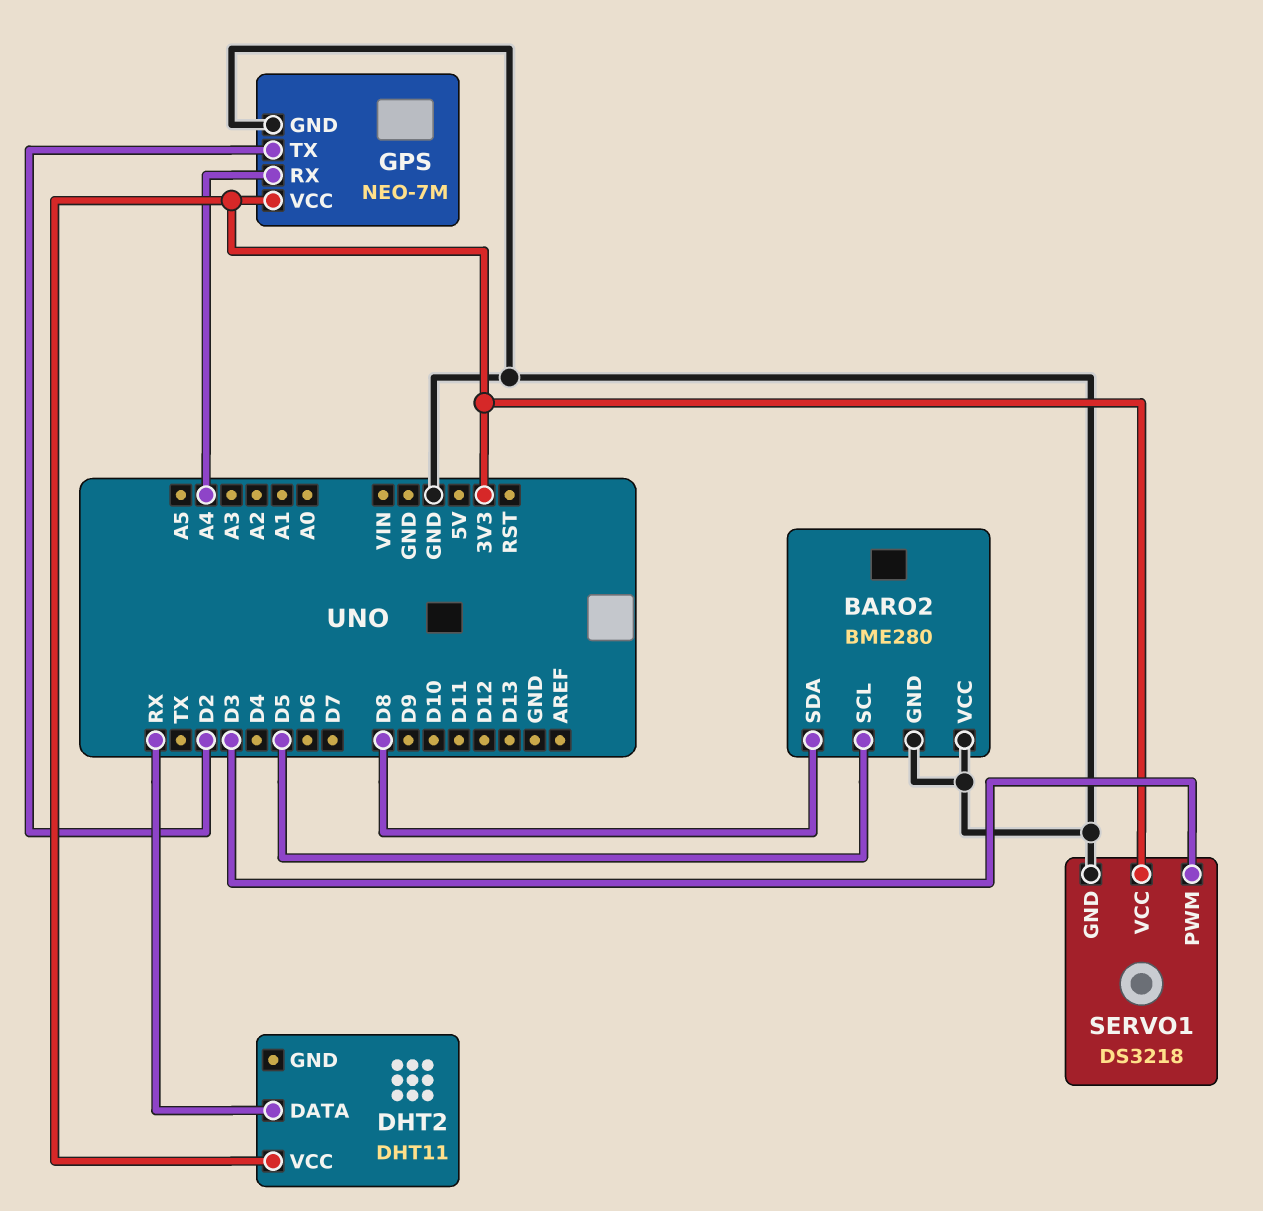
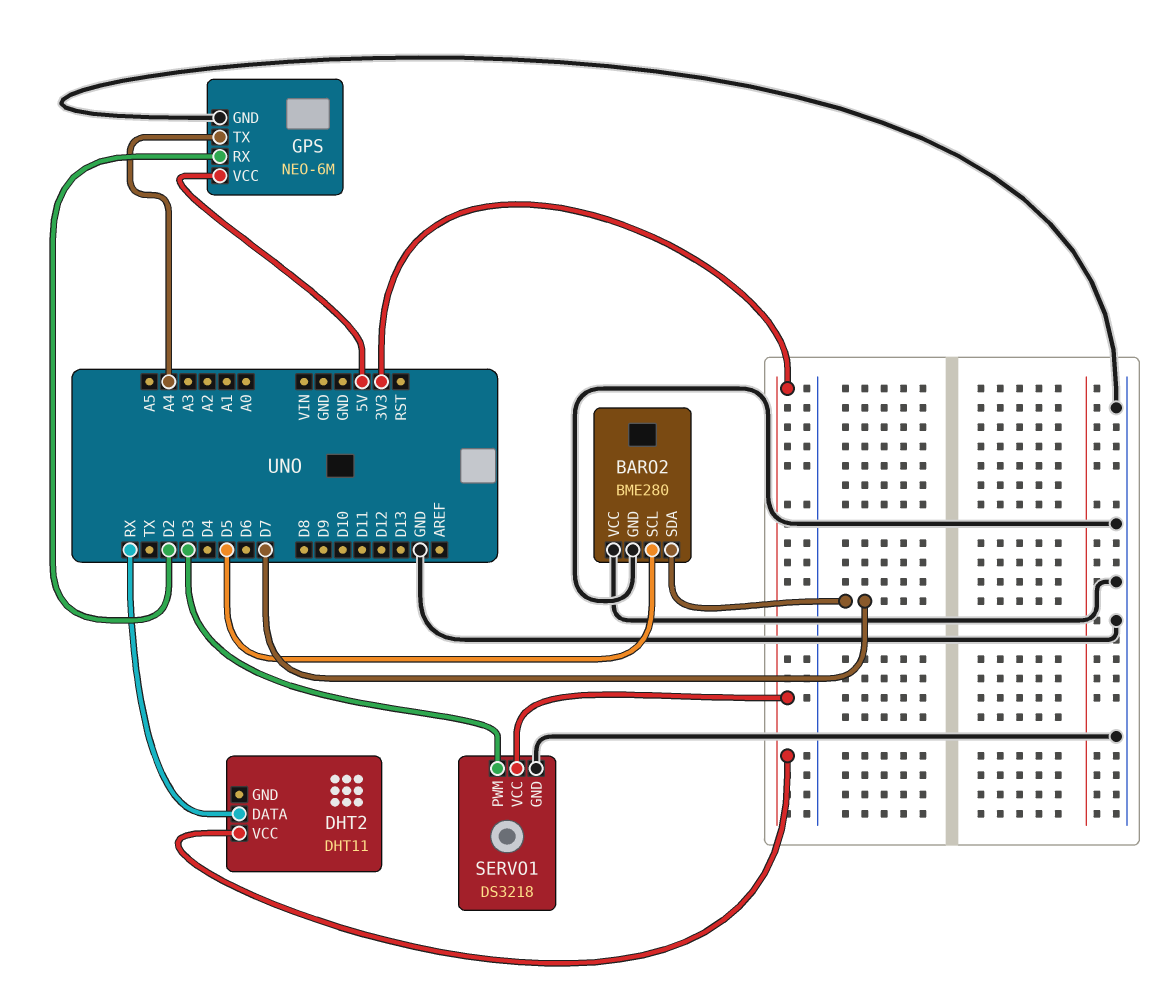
BARO2 pin SDA: D8 -> D7
GPS: NEO-7M -> NEO-6M
GPS pin RX: A4 -> D2
GPS pin TX: D2 -> A4
GPS pin VCC: 3V3 -> 5V

